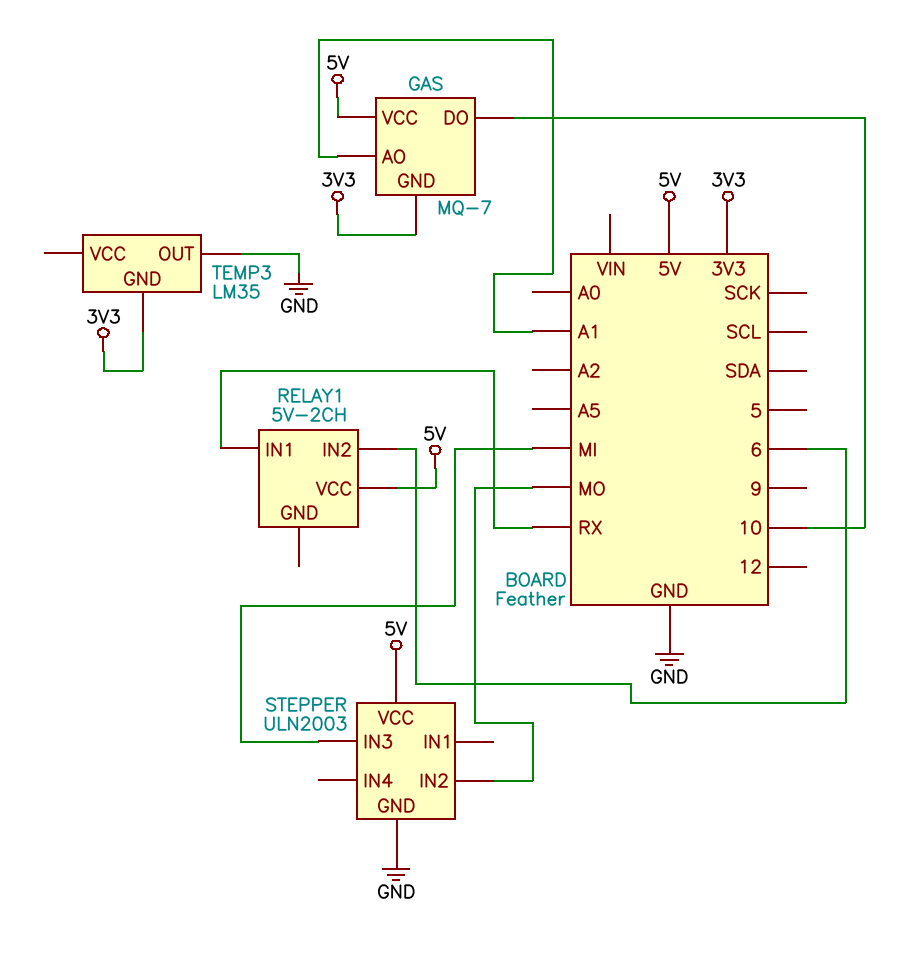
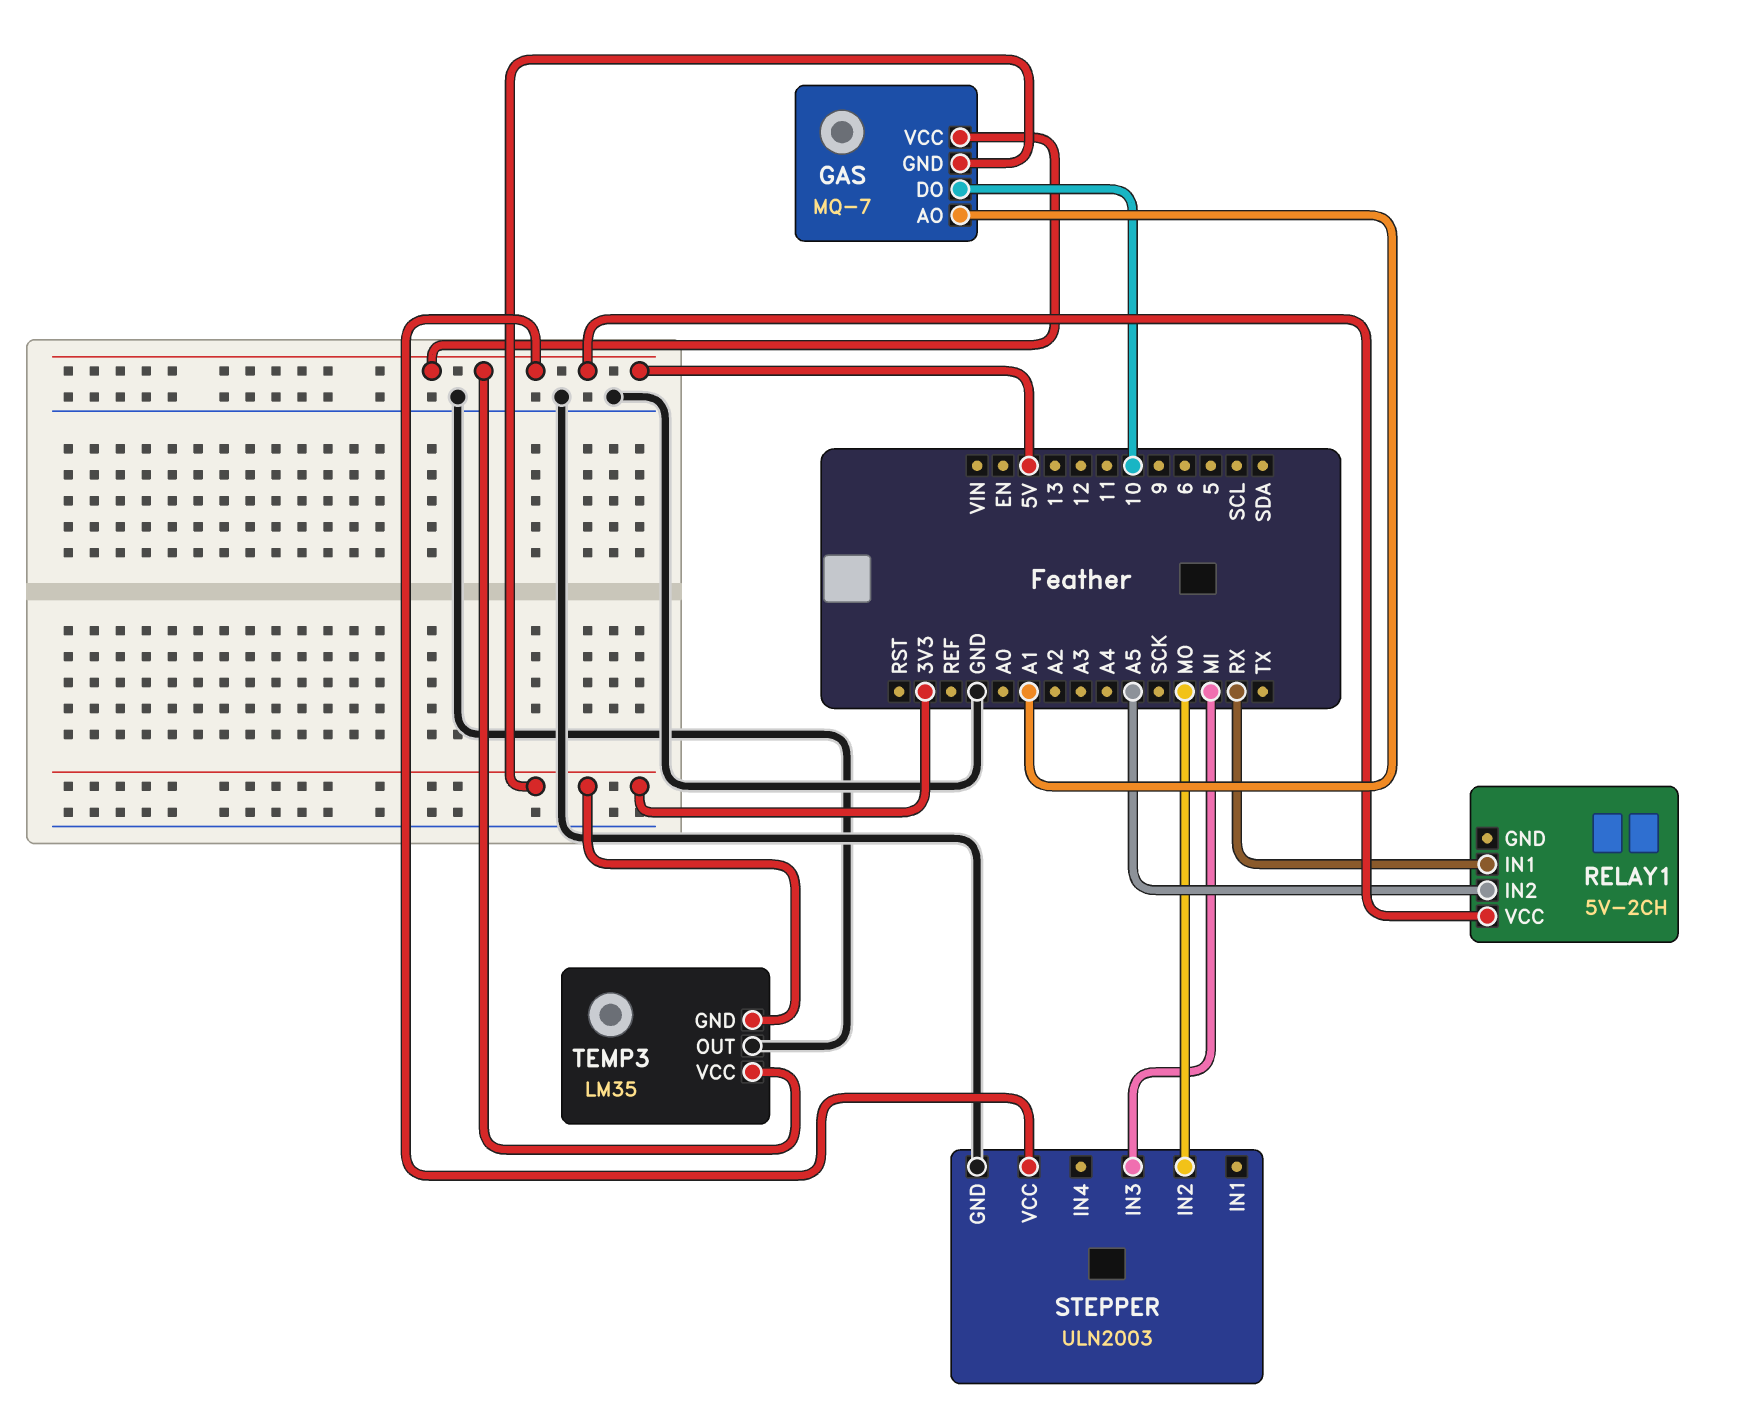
RELAY1 pin IN2: 6 -> A5
TEMP3 pin VCC: none -> 5V

